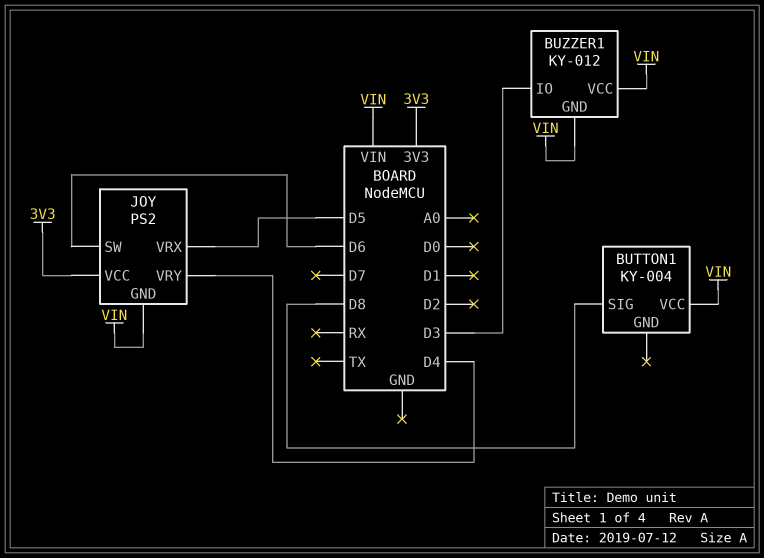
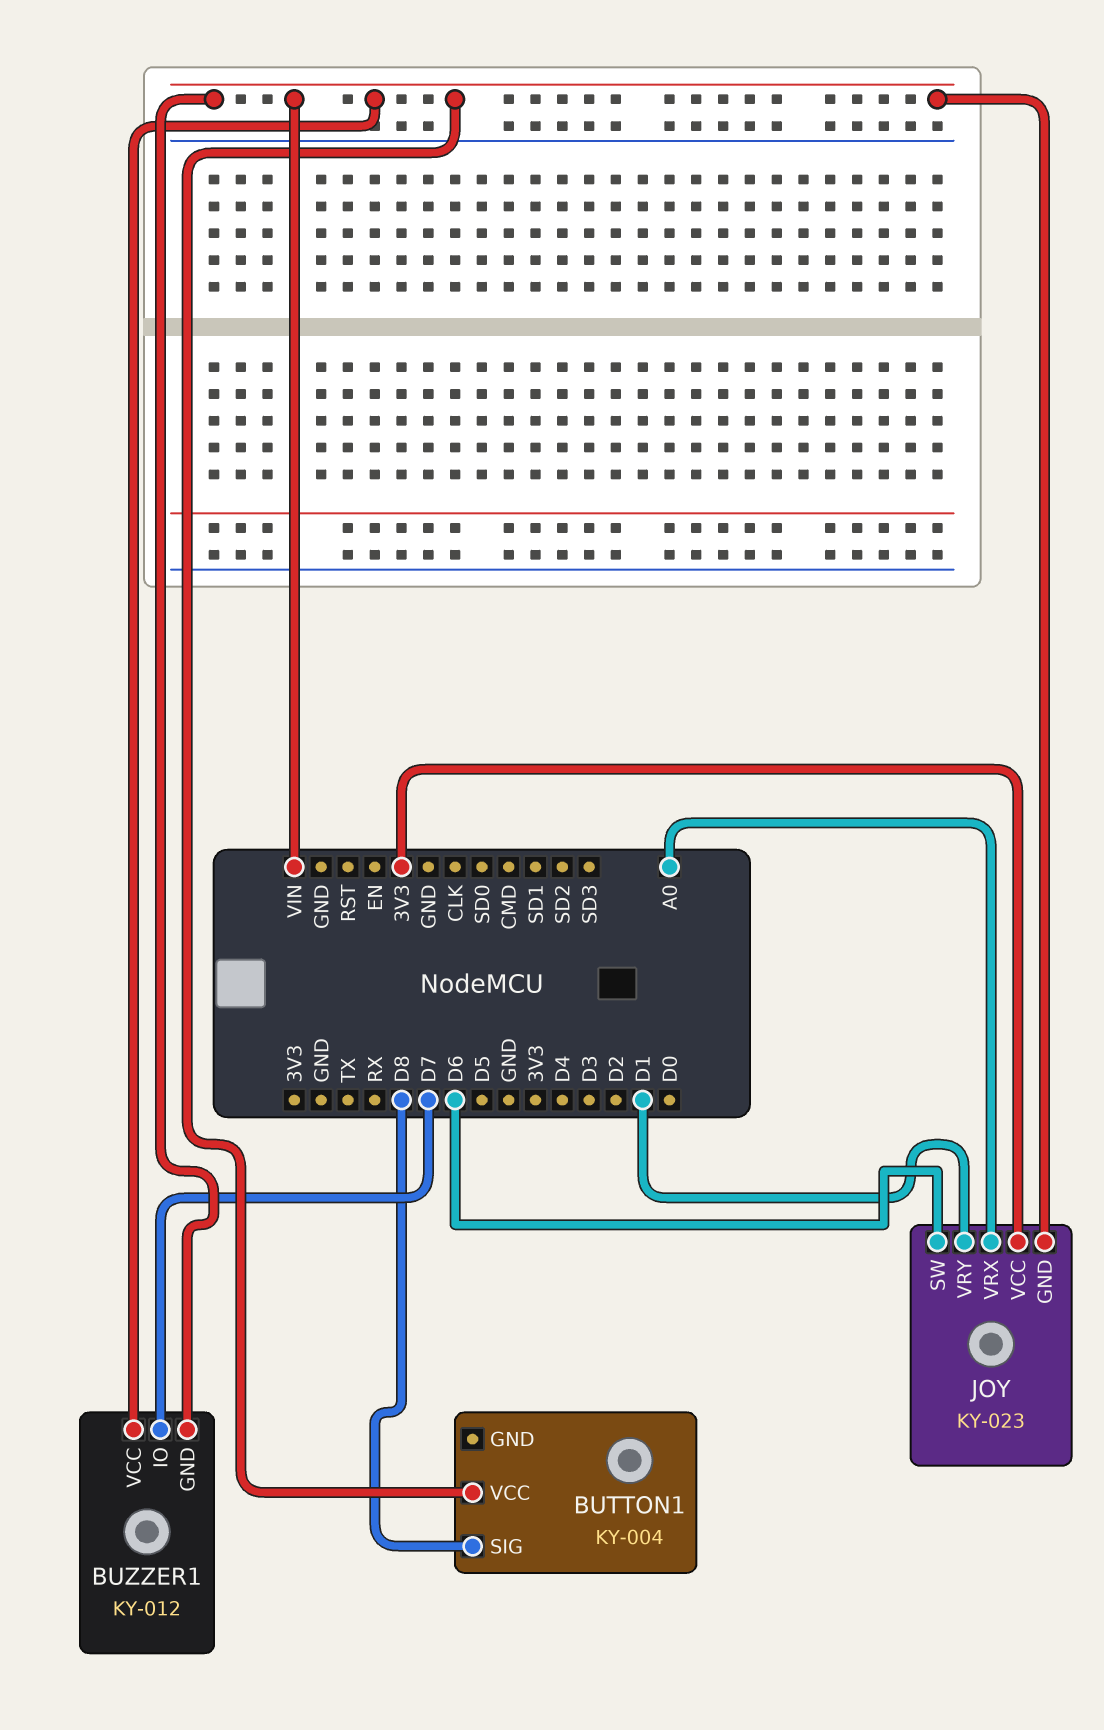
BUZZER1 pin IO: D3 -> D7
JOY: PS2 -> KY-023
JOY pin VRX: D5 -> A0
JOY pin VRY: D4 -> D1

